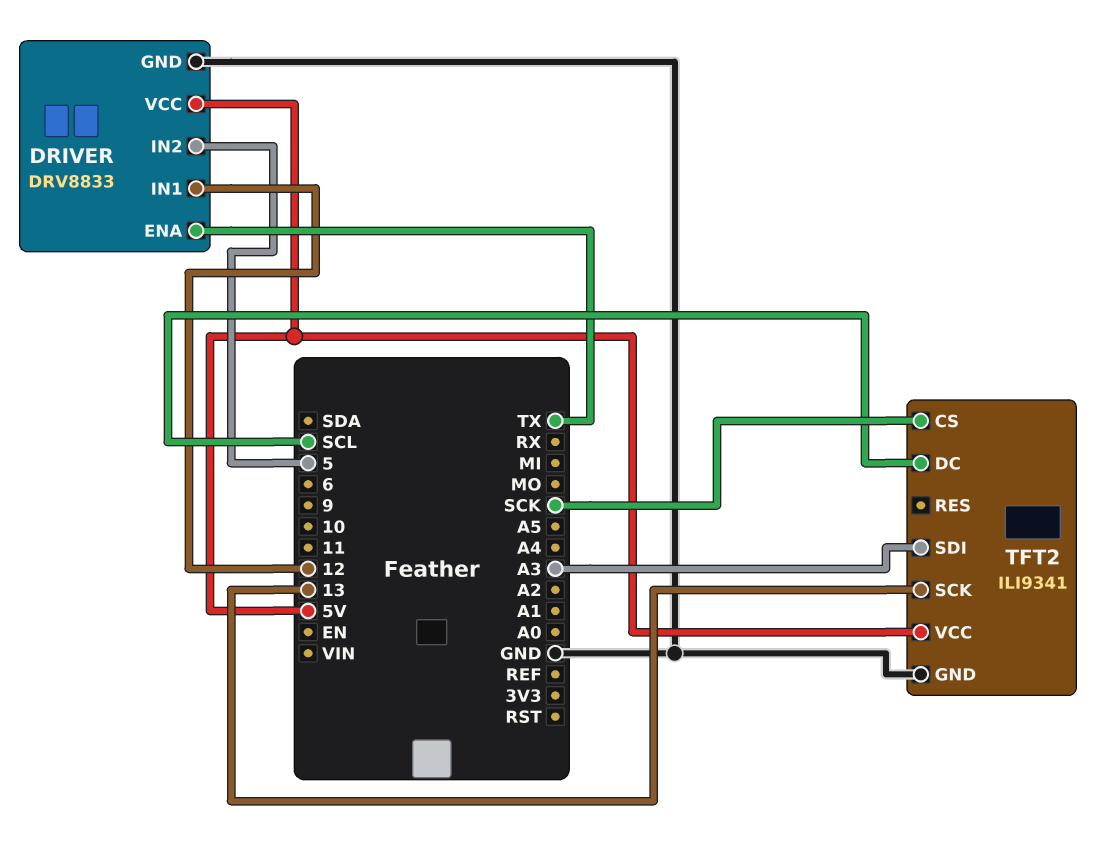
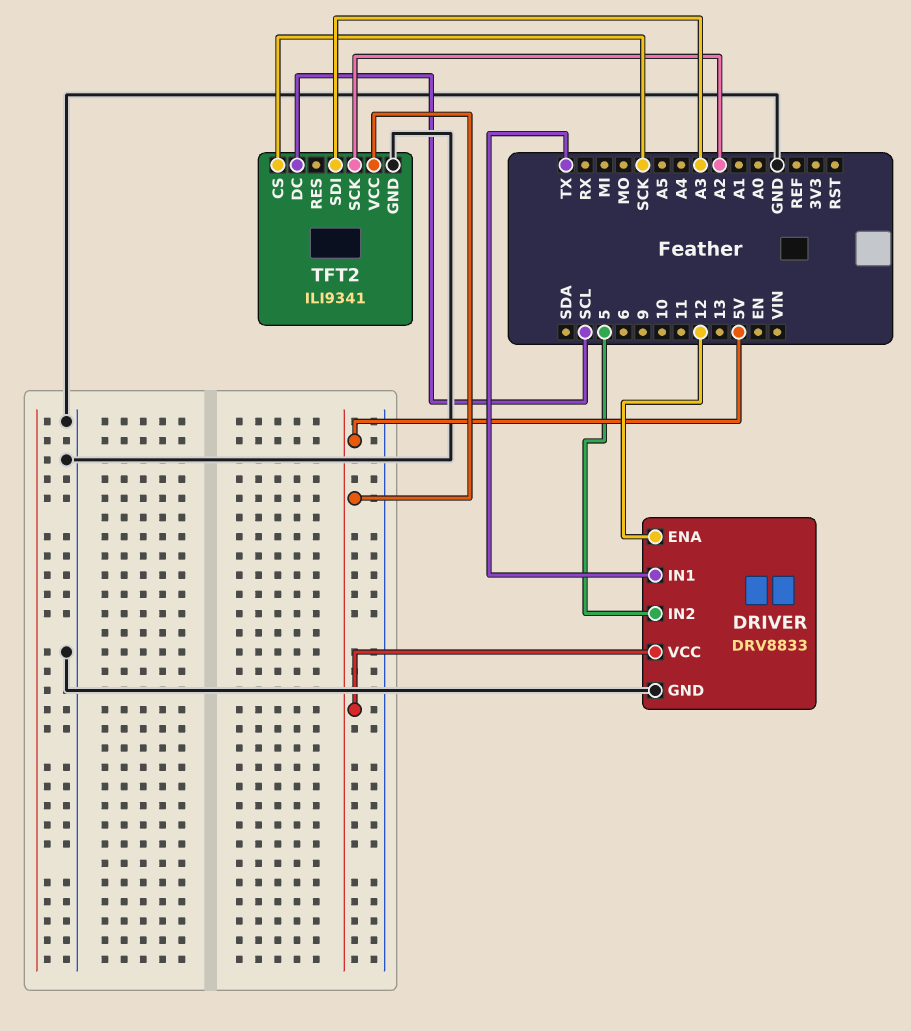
DRIVER pin ENA: TX -> 12
DRIVER pin IN1: 12 -> TX
TFT2 pin SCK: 13 -> A2

